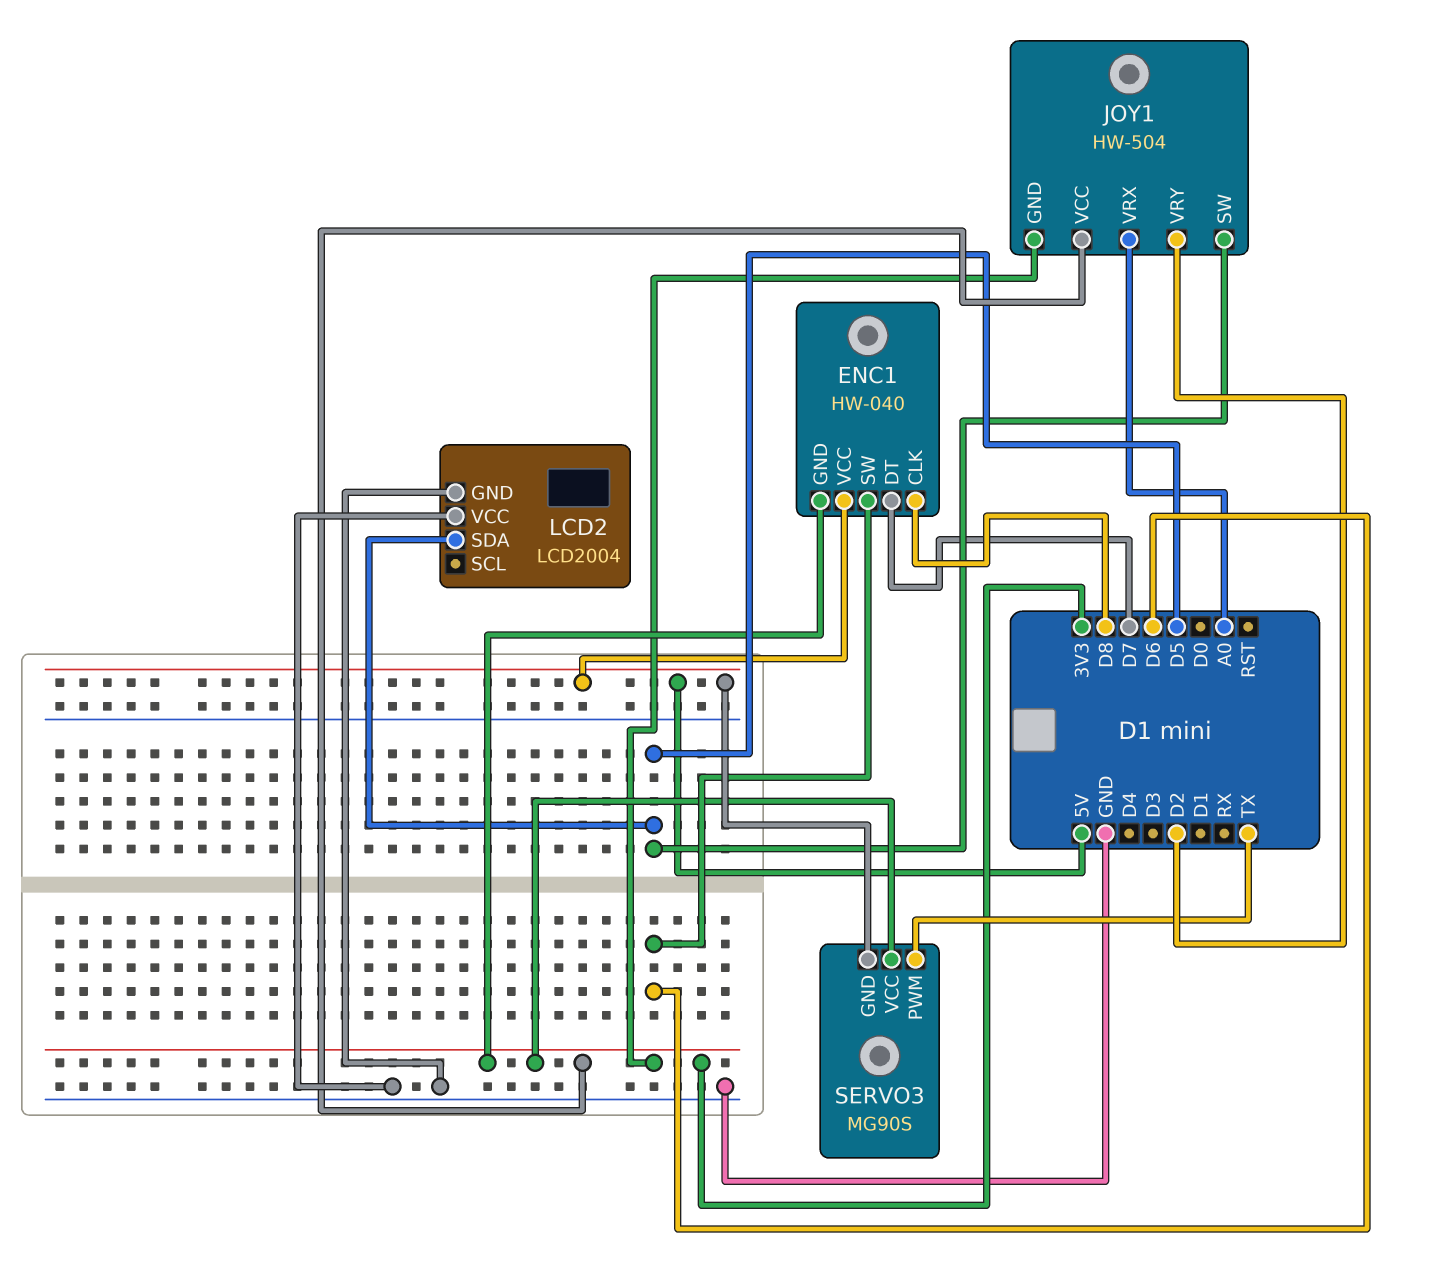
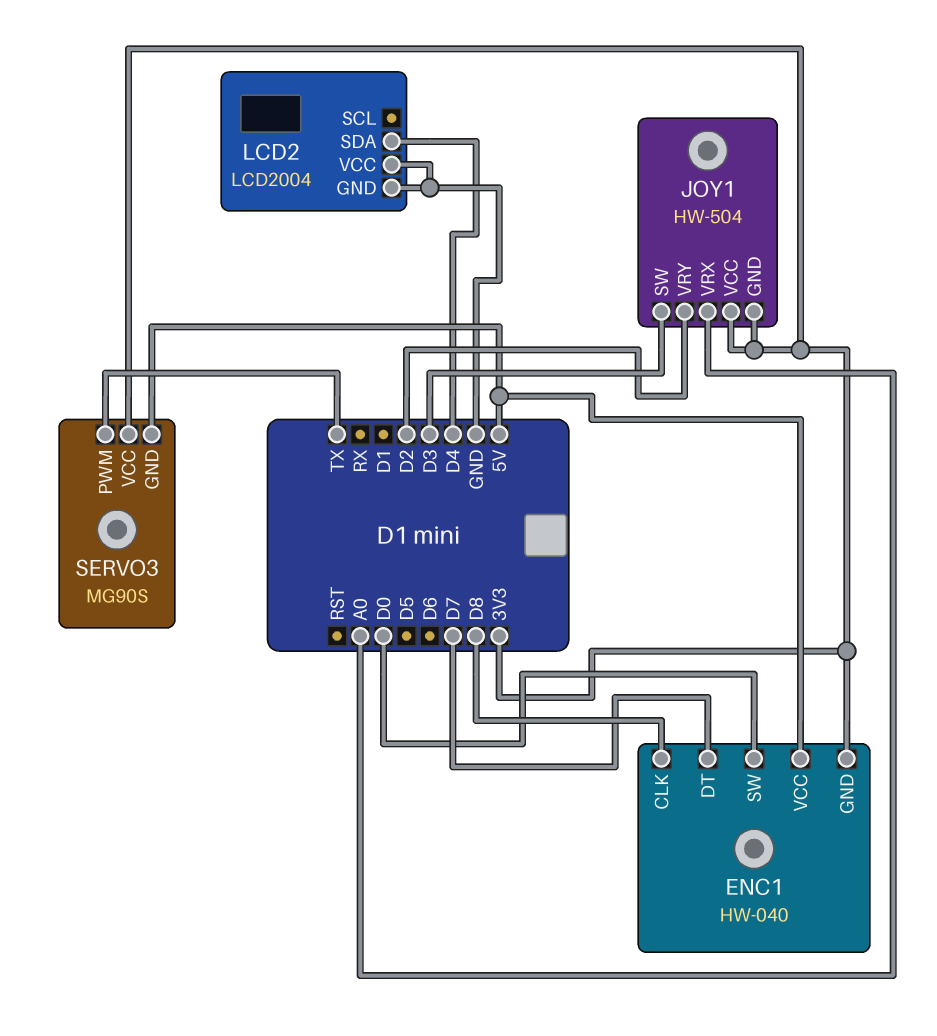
ENC1 pin SW: D6 -> D0
JOY1 pin SW: D5 -> D3
LCD2 pin SDA: D5 -> D4

